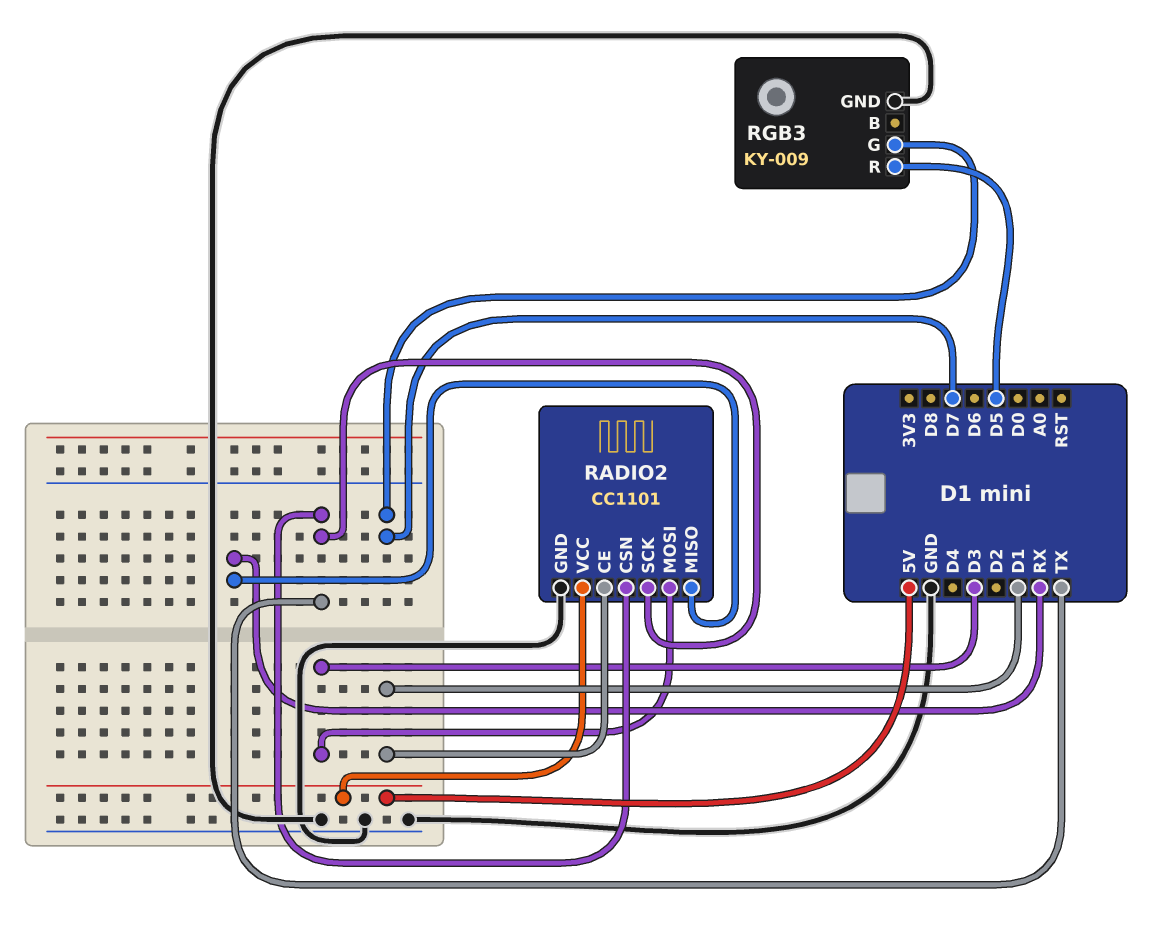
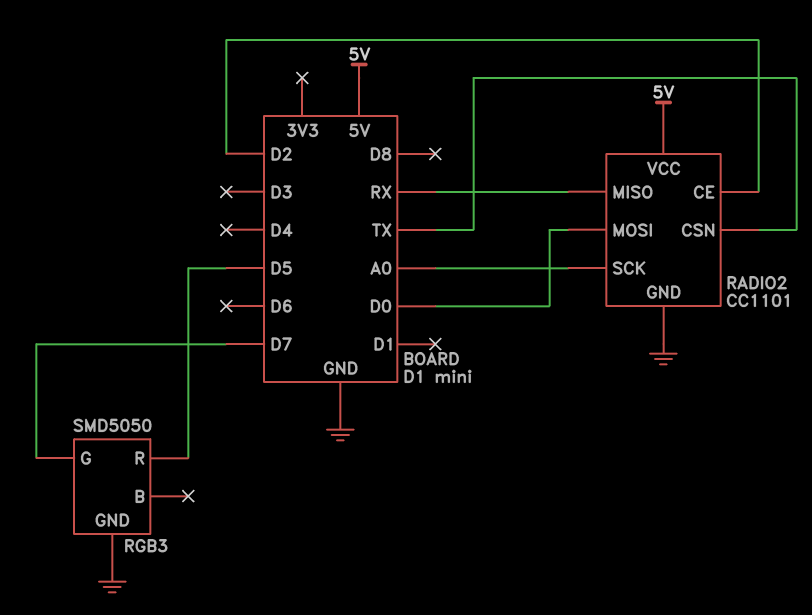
RADIO2 pin CE: D1 -> D2
RADIO2 pin MOSI: D3 -> D0
RADIO2 pin SCK: TX -> A0
RGB3: KY-009 -> SMD5050

